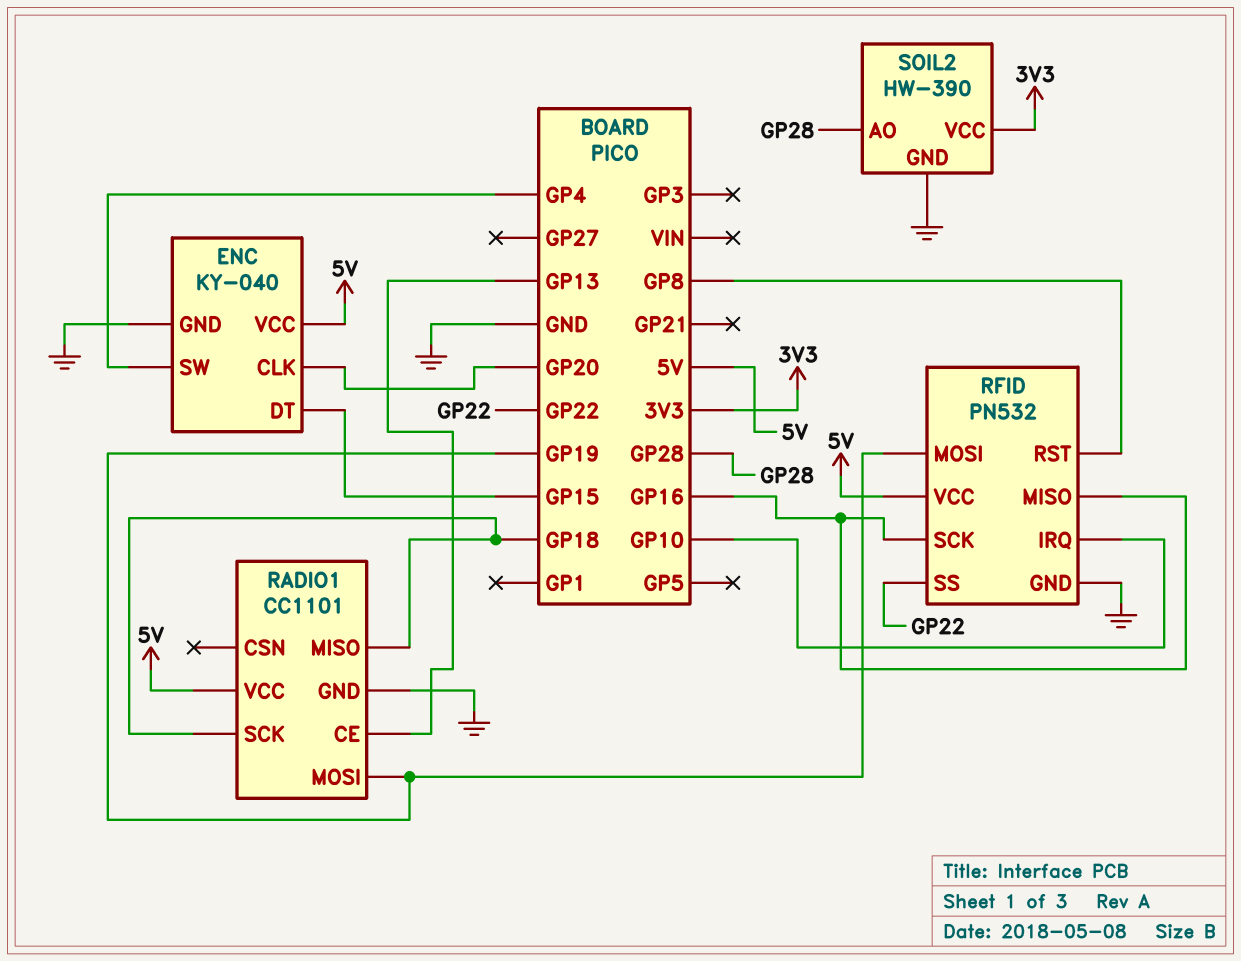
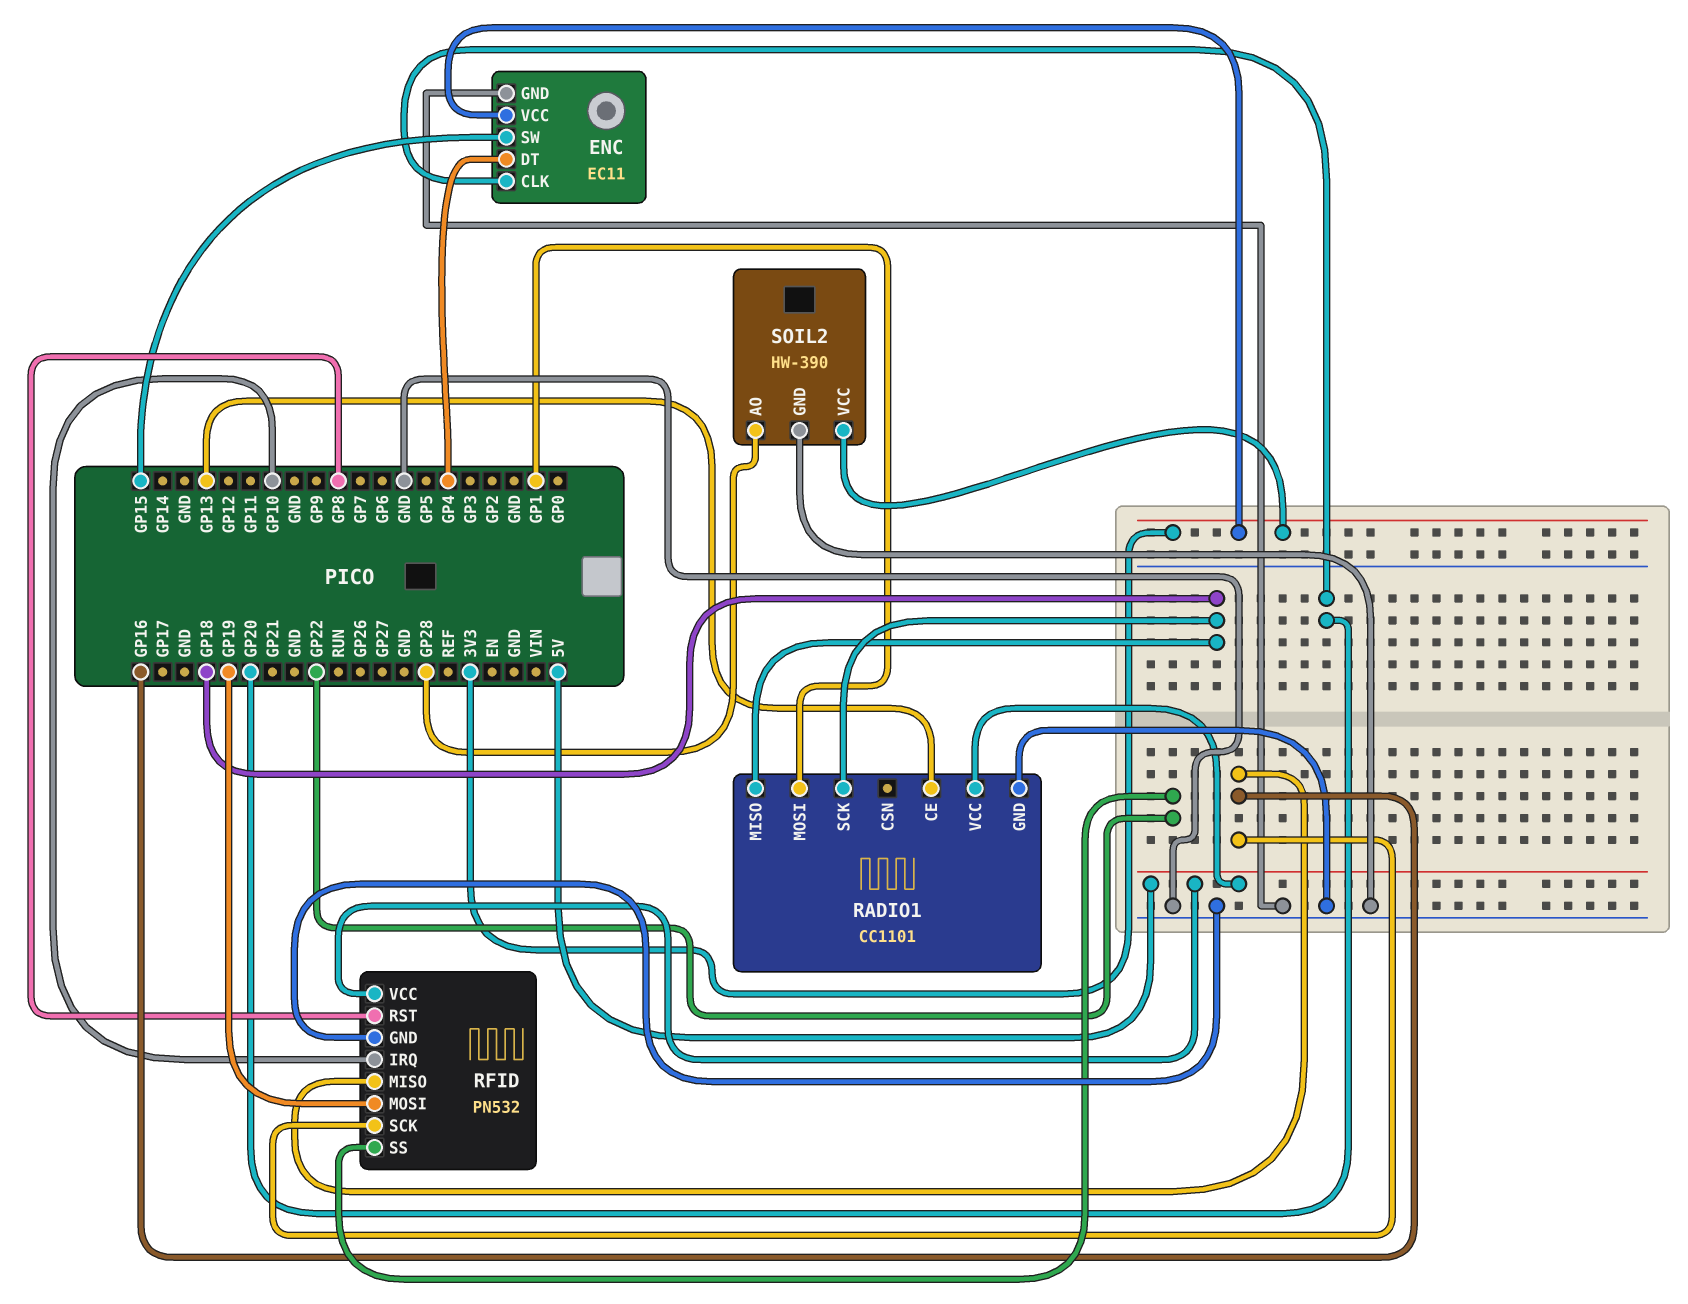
ENC: KY-040 -> EC11
ENC pin DT: GP15 -> GP4
ENC pin SW: GP4 -> GP15
ENC pin VCC: 5V -> 3V3
RADIO1 pin MOSI: GP19 -> GP1

